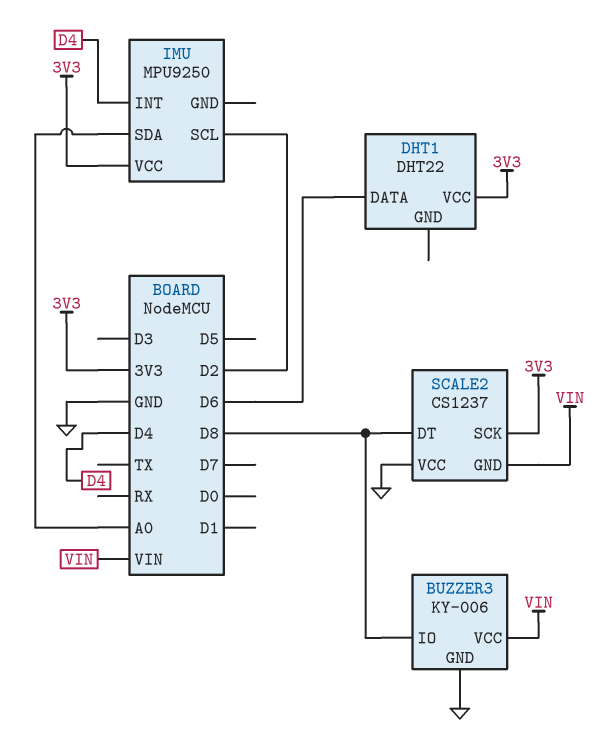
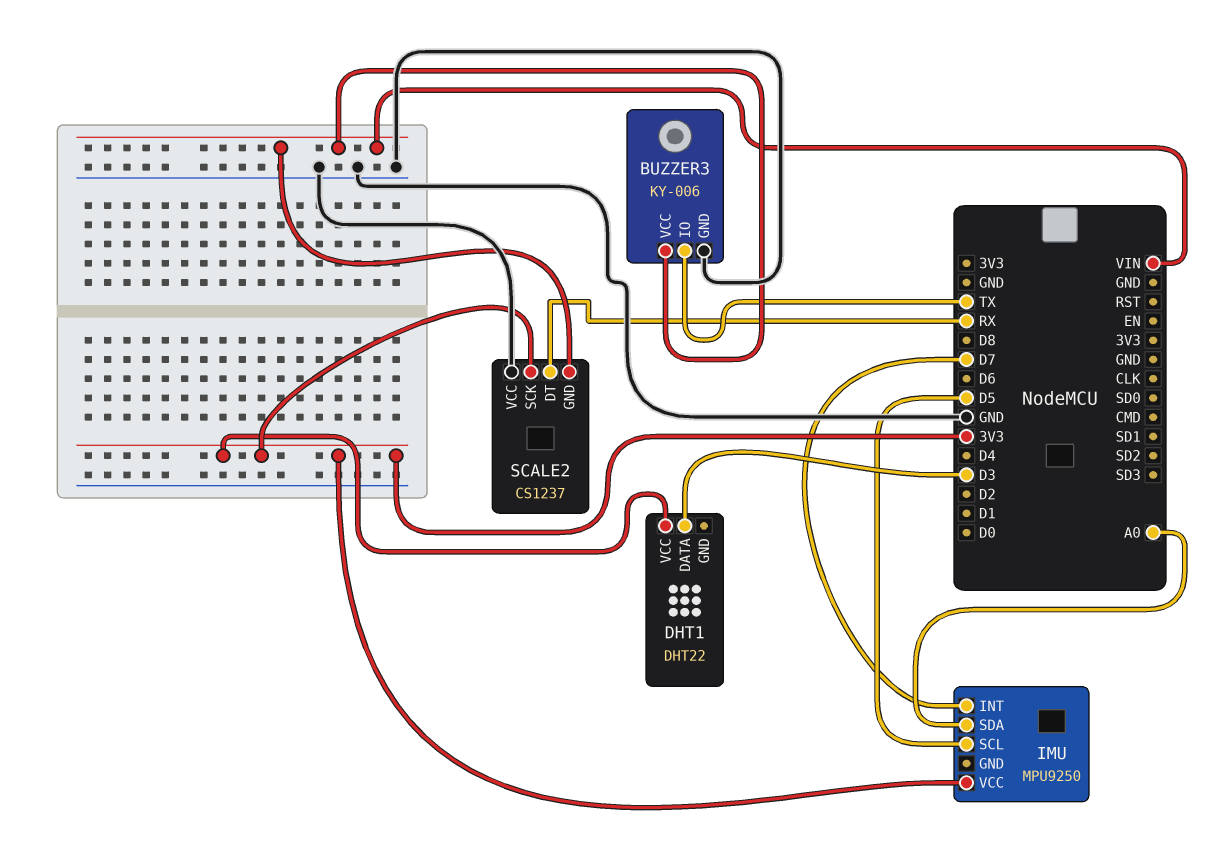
BUZZER3 pin IO: D8 -> TX
DHT1 pin DATA: D6 -> D3
IMU pin INT: D4 -> D7
IMU pin SCL: D2 -> D5
SCALE2 pin DT: D8 -> RX

